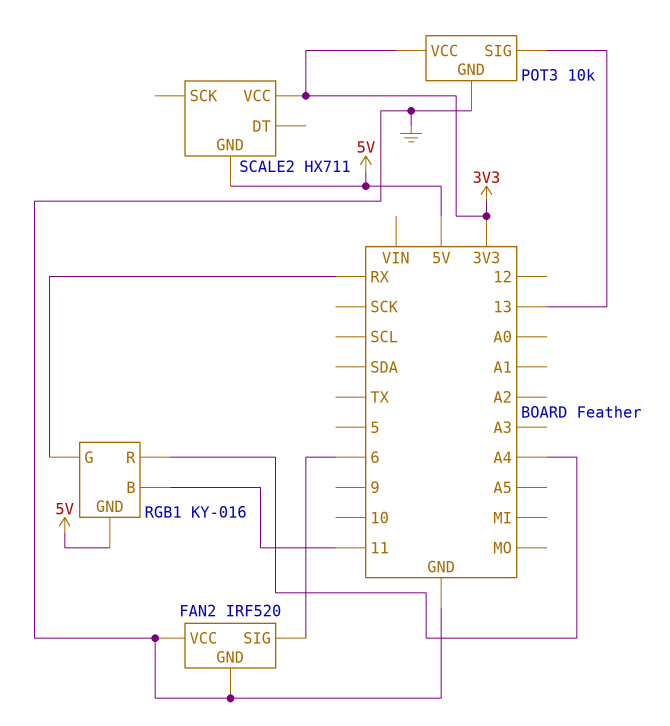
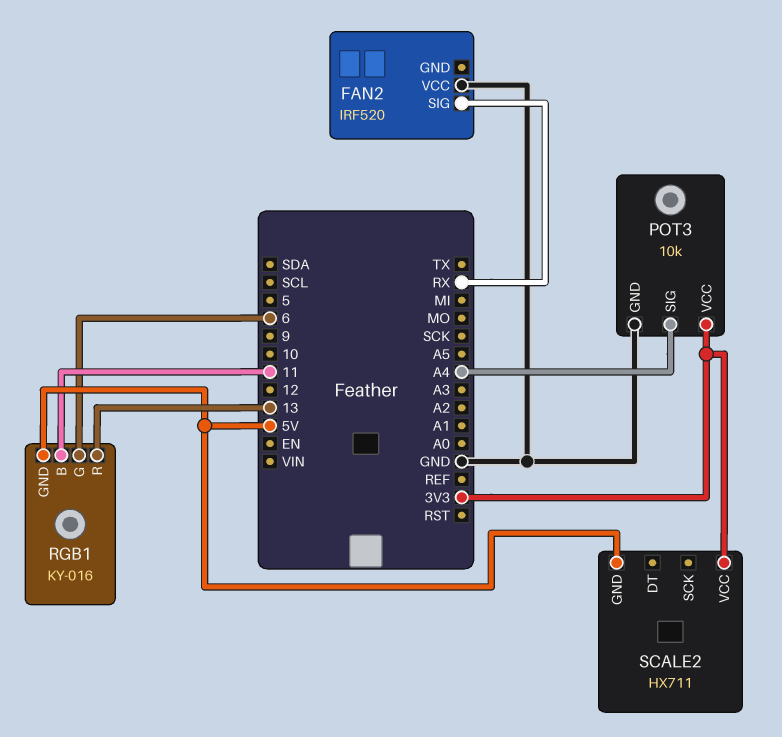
FAN2 pin GND: GND -> none
FAN2 pin SIG: 6 -> RX
POT3 pin SIG: 13 -> A4
RGB1 pin G: RX -> 6
RGB1 pin R: A4 -> 13

